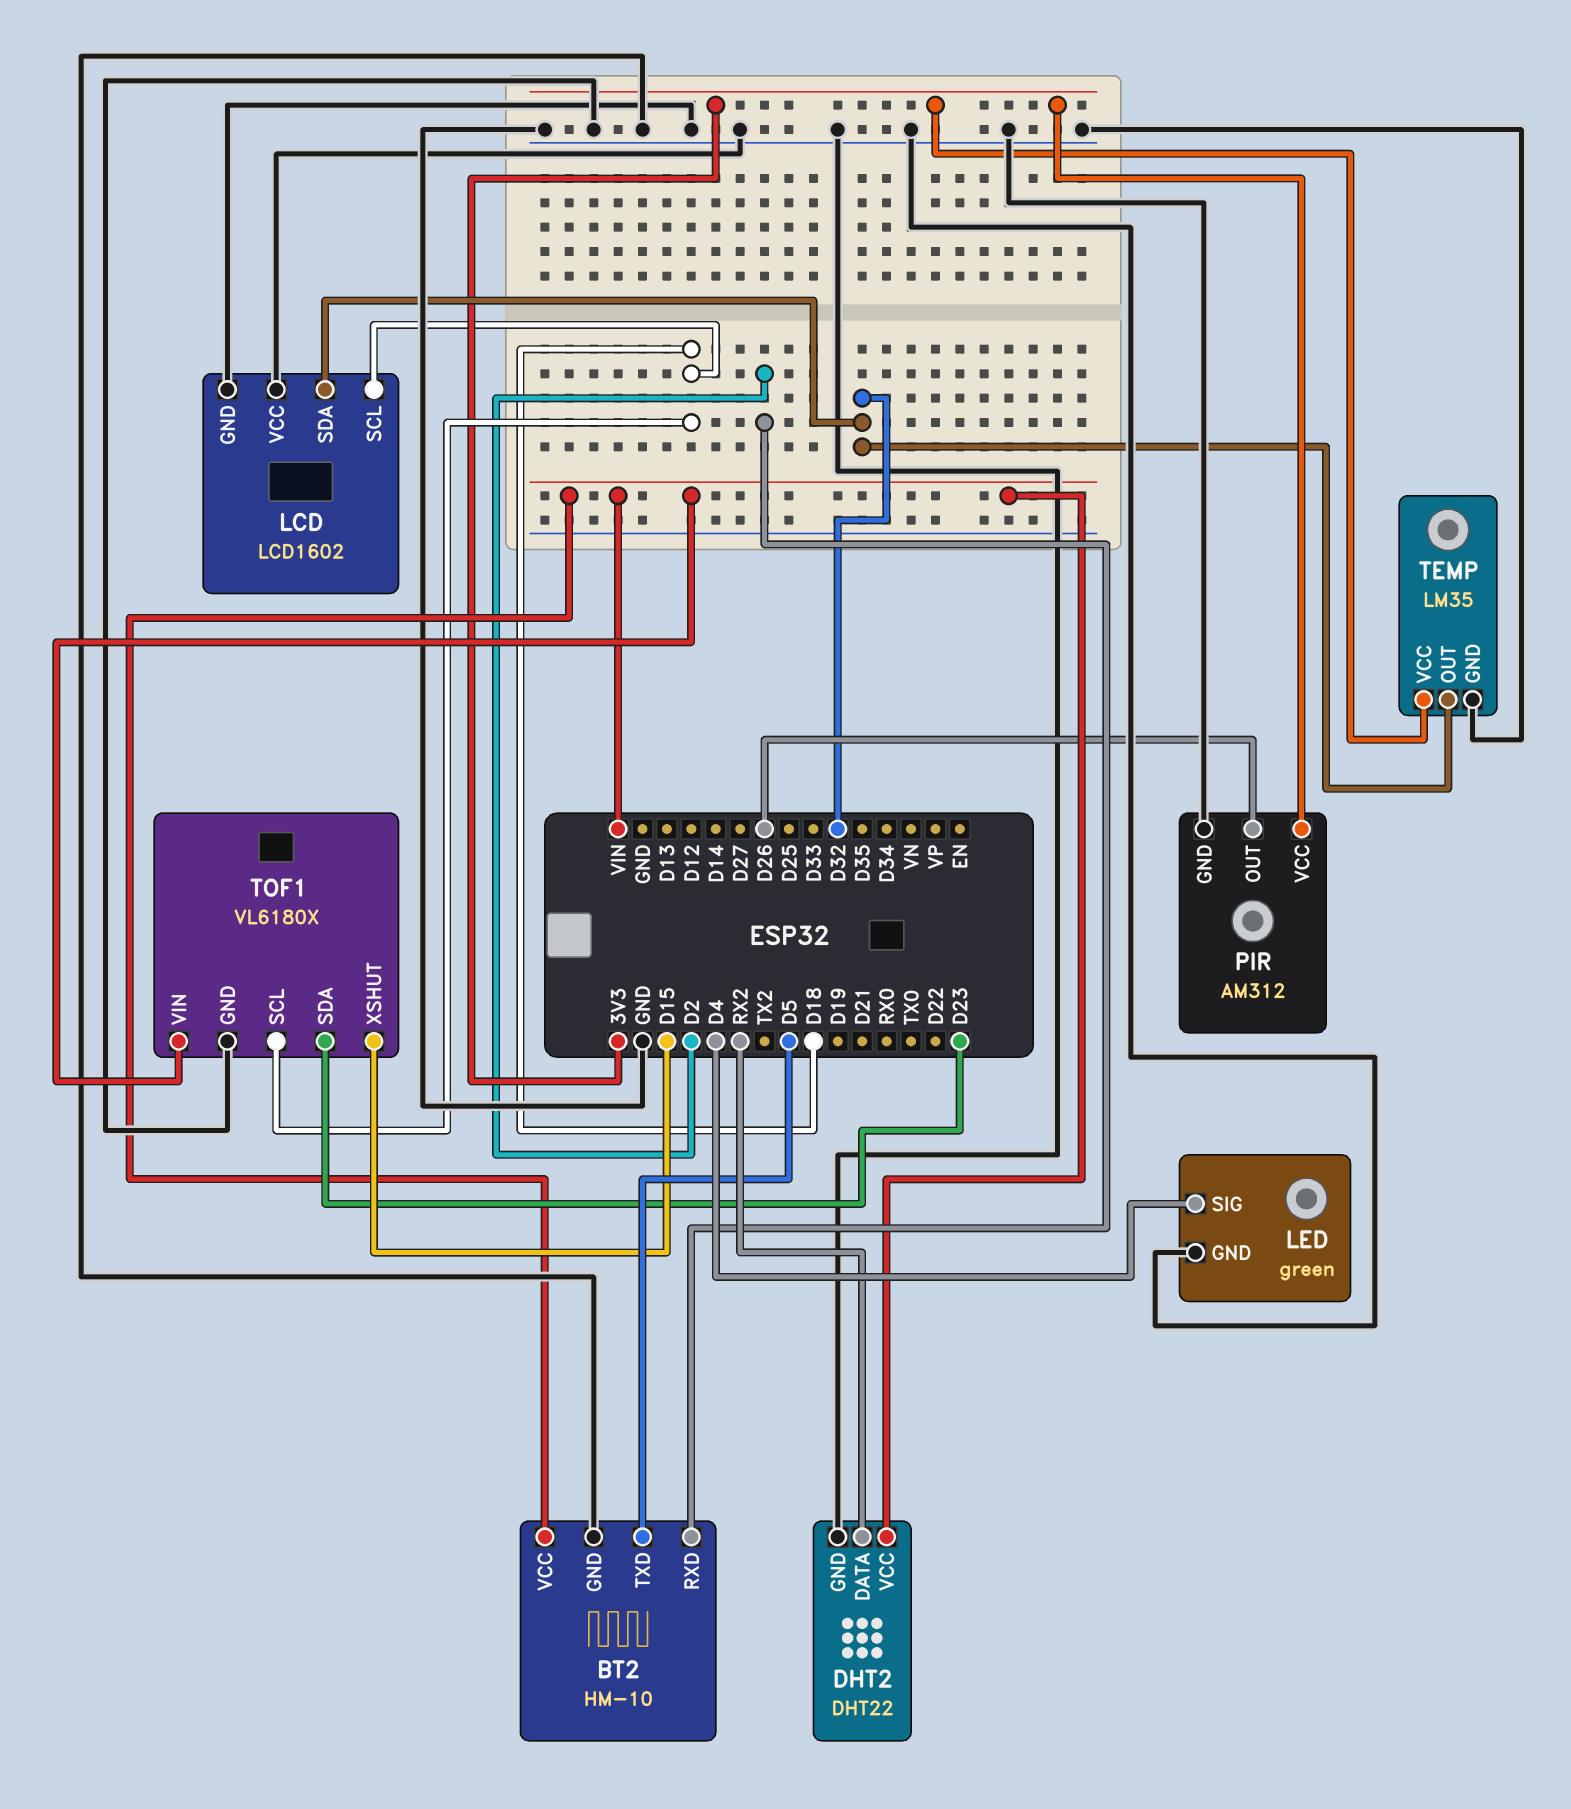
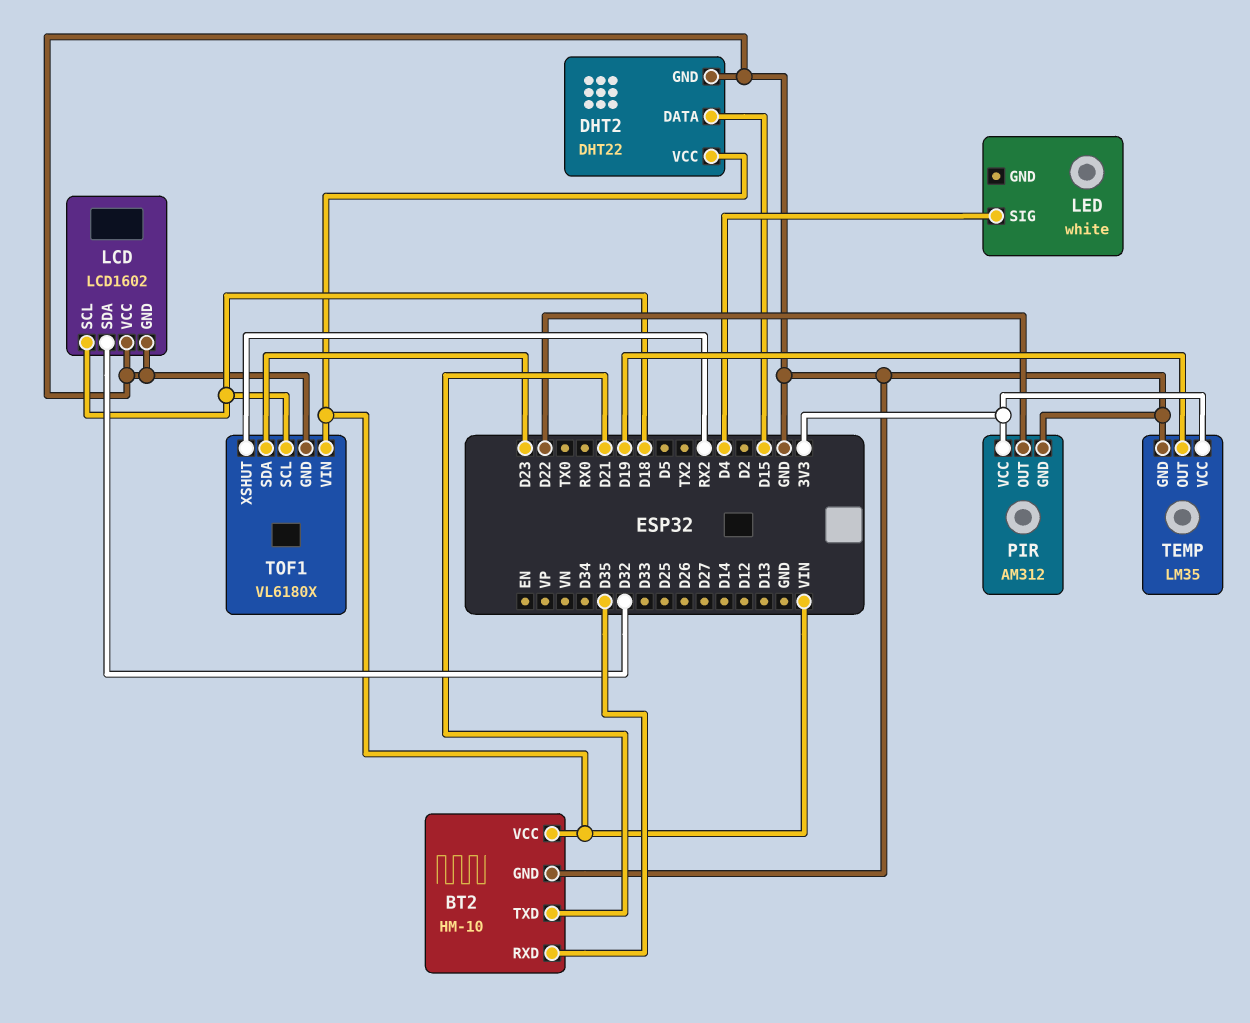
BT2 pin RXD: D2 -> D35
BT2 pin TXD: D5 -> D21
DHT2 pin DATA: RX2 -> D15
LED: green -> white
LED pin GND: GND -> none
PIR pin OUT: D26 -> D22
TEMP pin OUT: D32 -> D19
TOF1 pin XSHUT: D15 -> RX2

